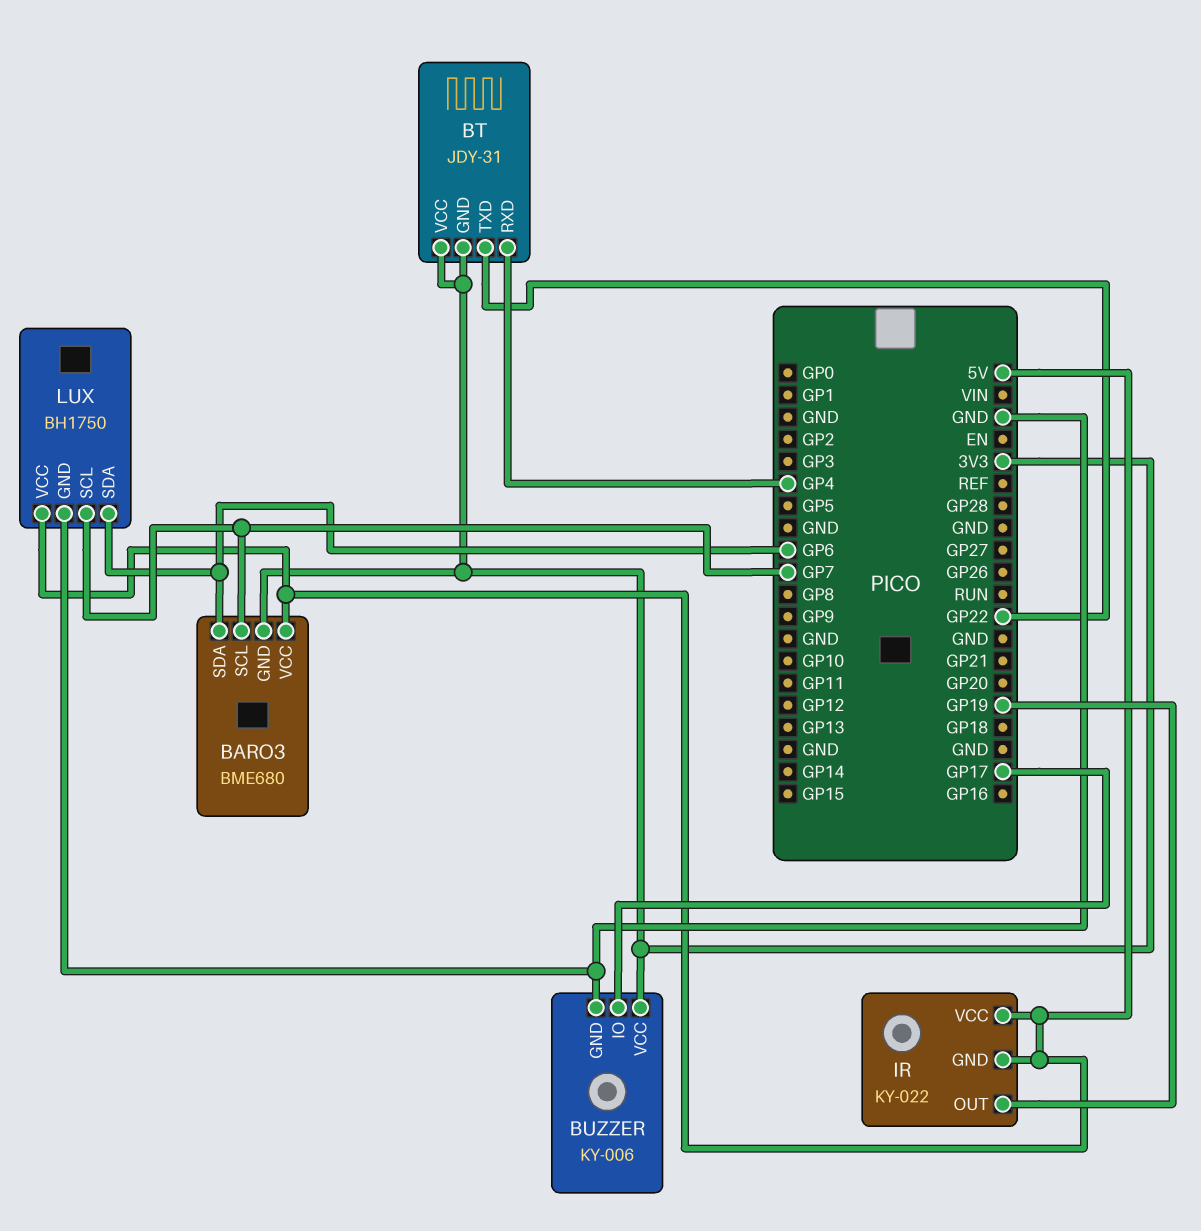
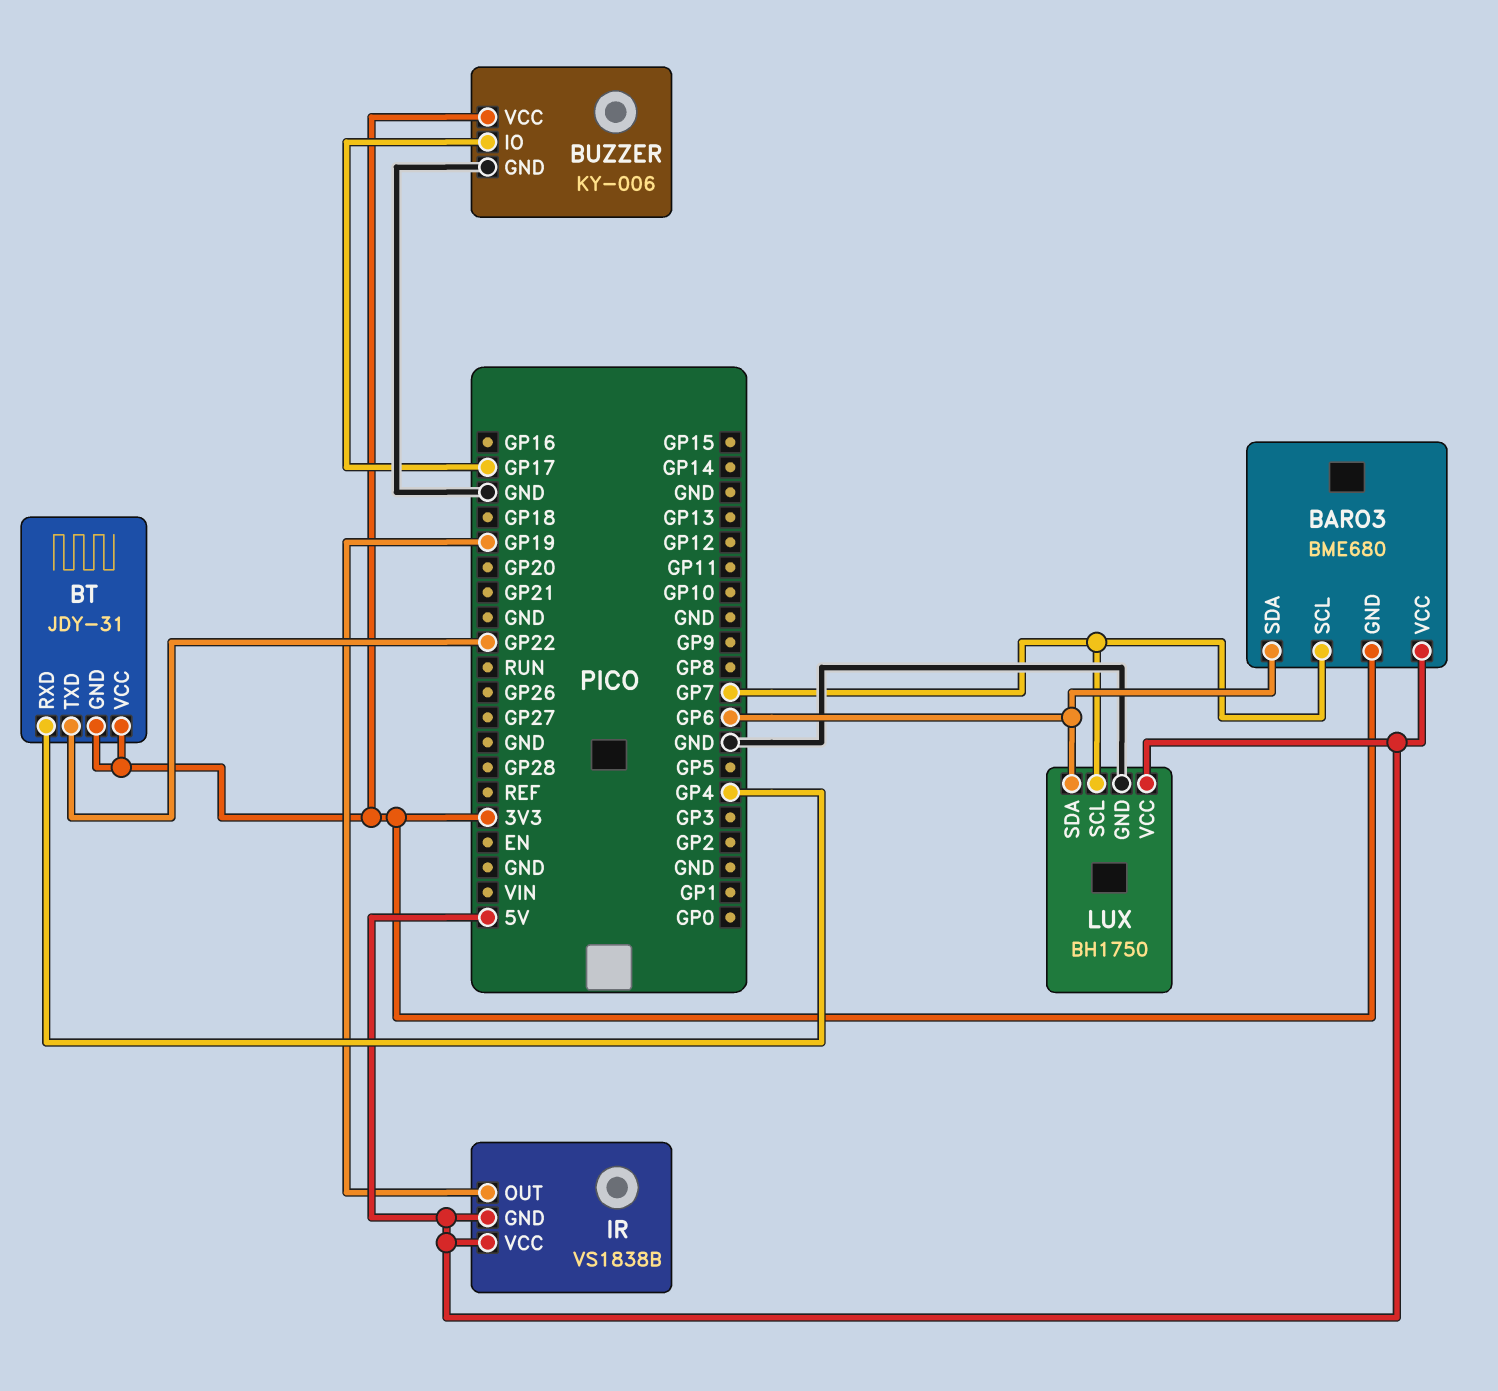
IR: KY-022 -> VS1838B

